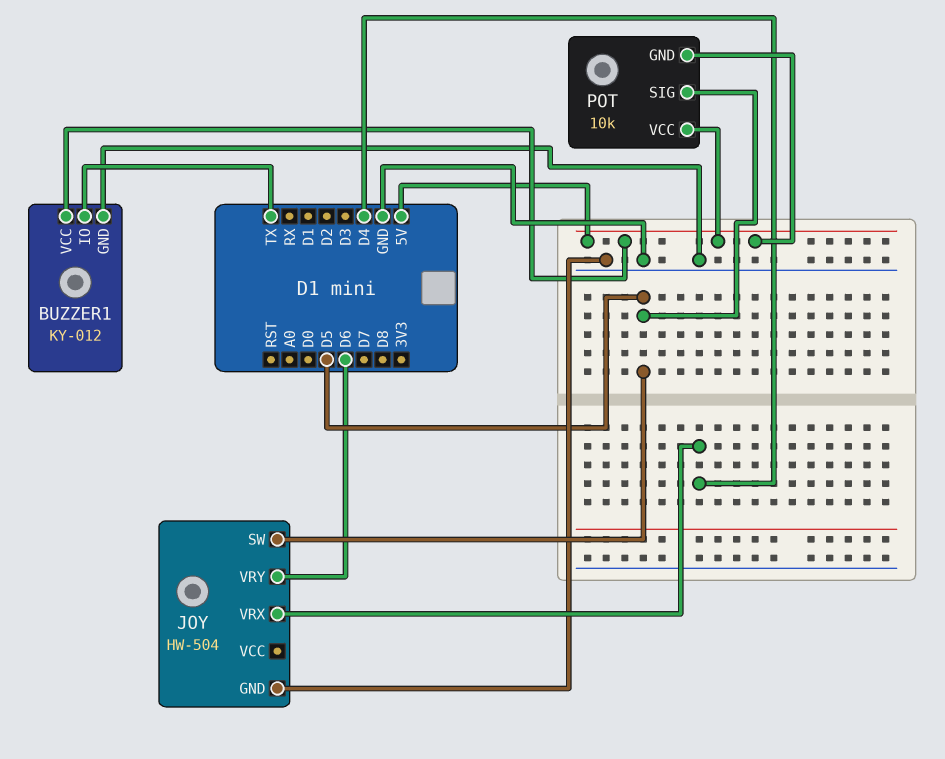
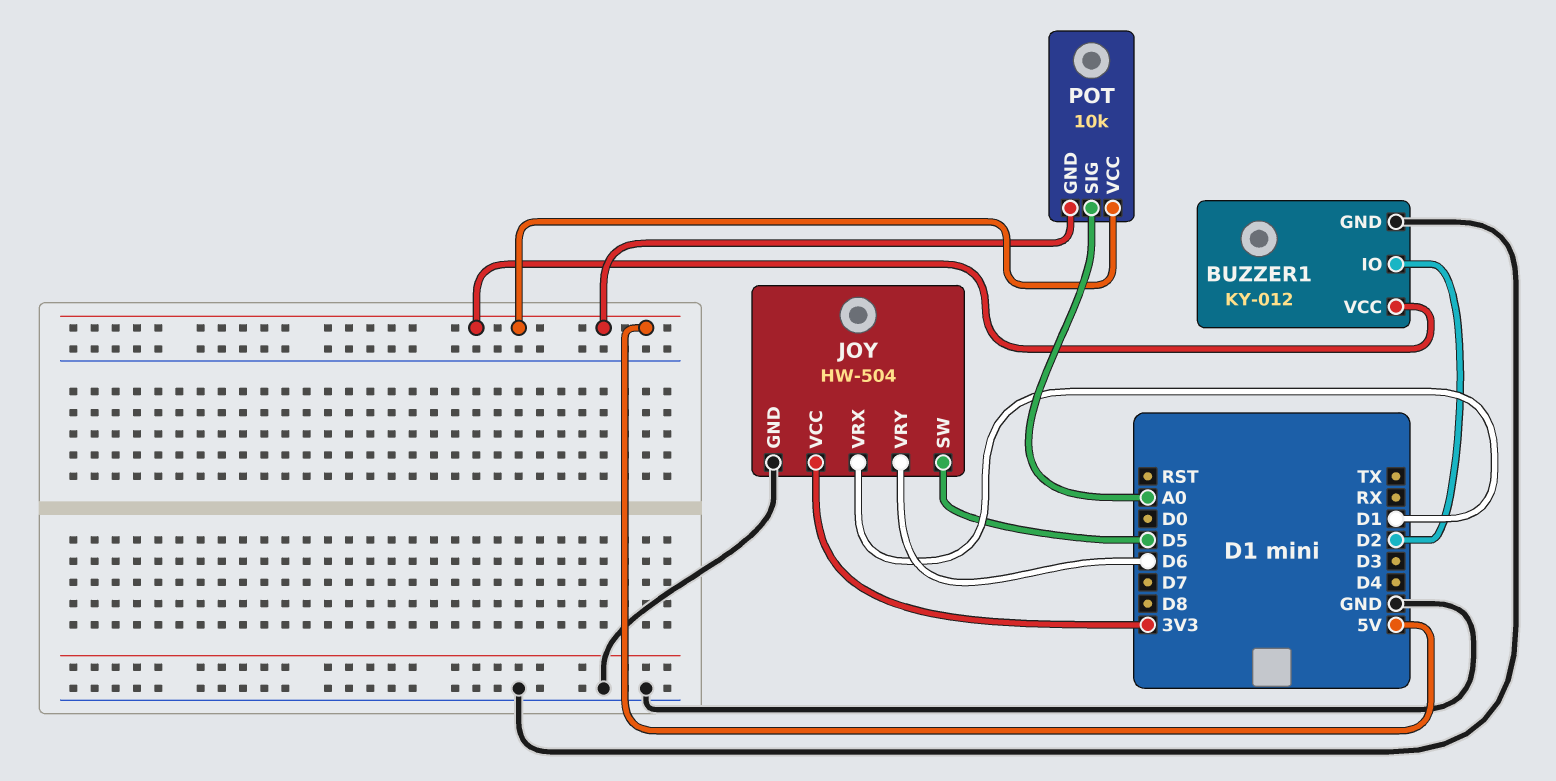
BUZZER1 pin IO: TX -> D2
JOY pin VCC: none -> 3V3
JOY pin VRX: D4 -> D1
POT pin SIG: D5 -> A0

